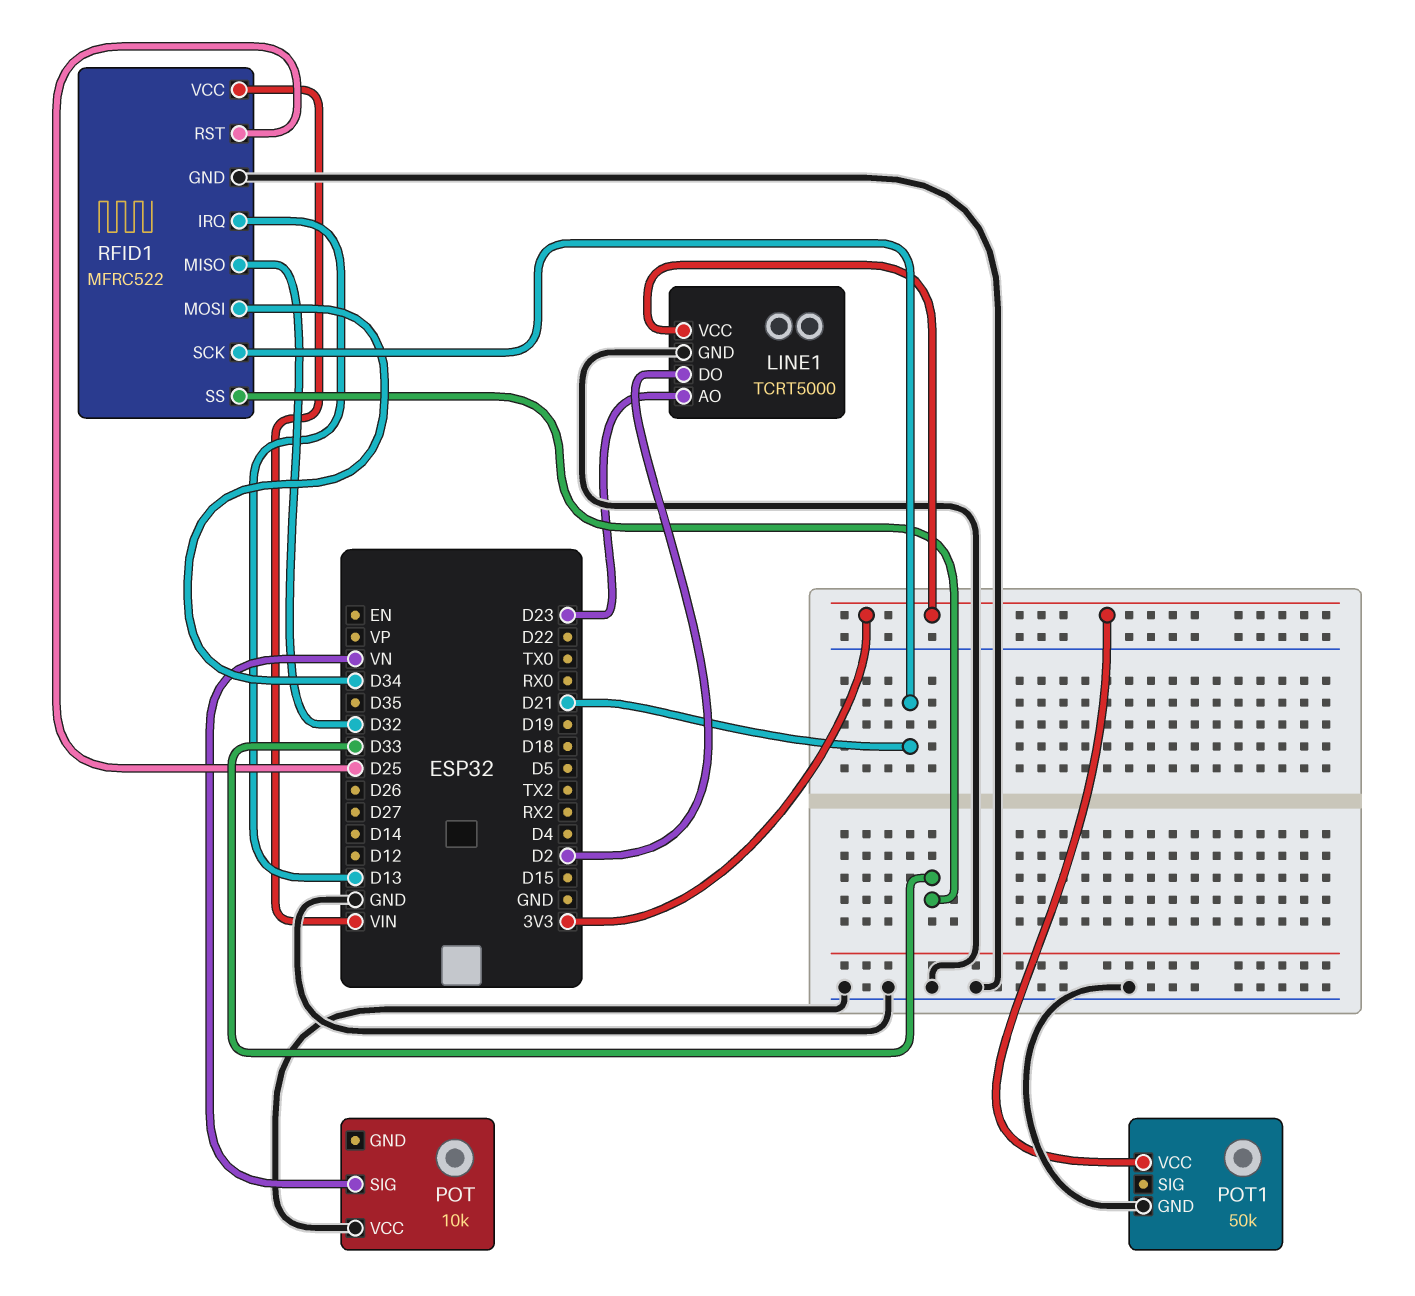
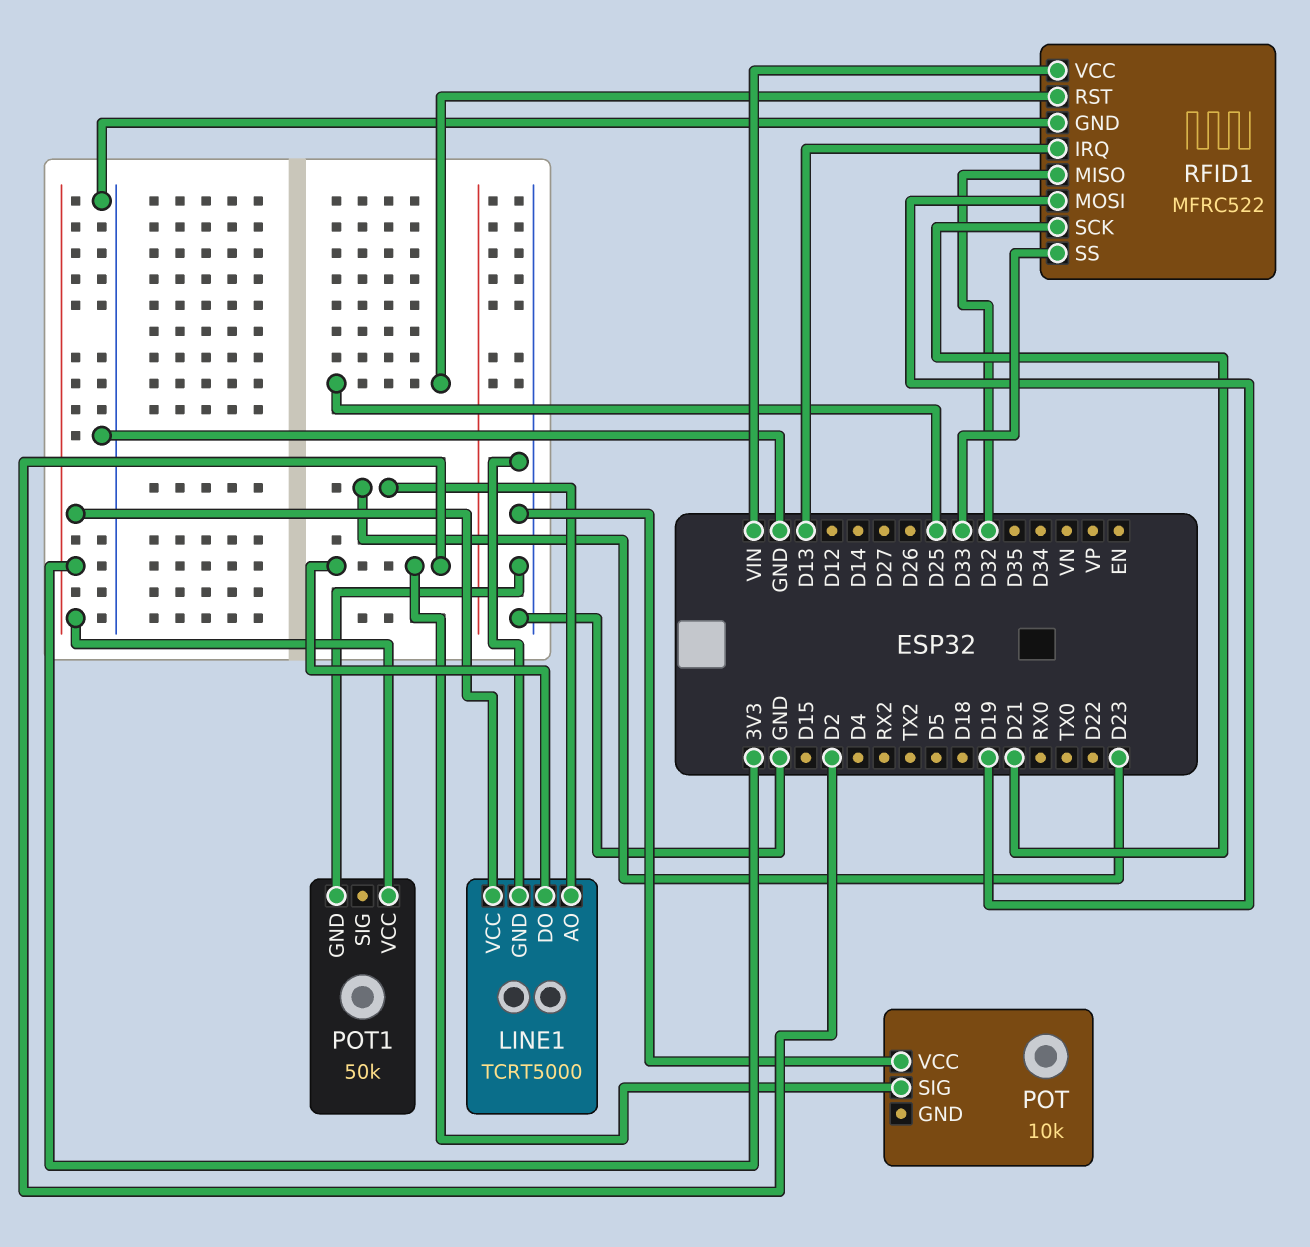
POT pin SIG: VN -> D2
RFID1 pin MOSI: D34 -> D19

